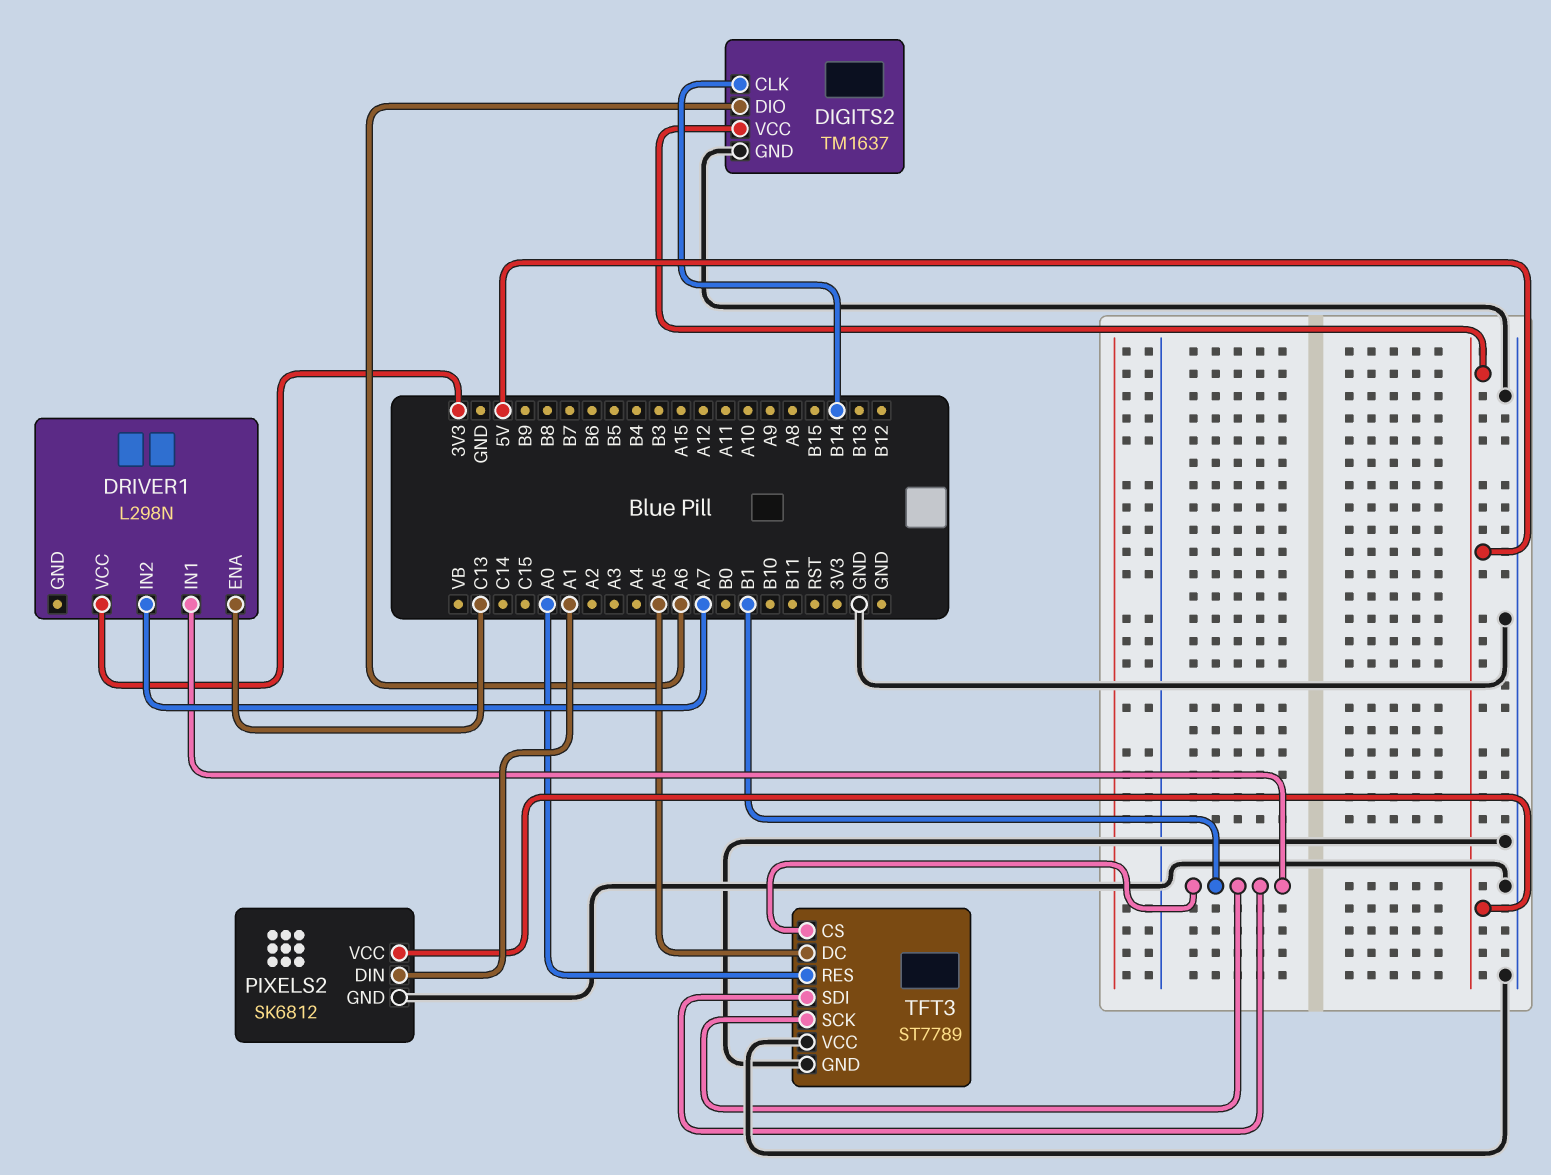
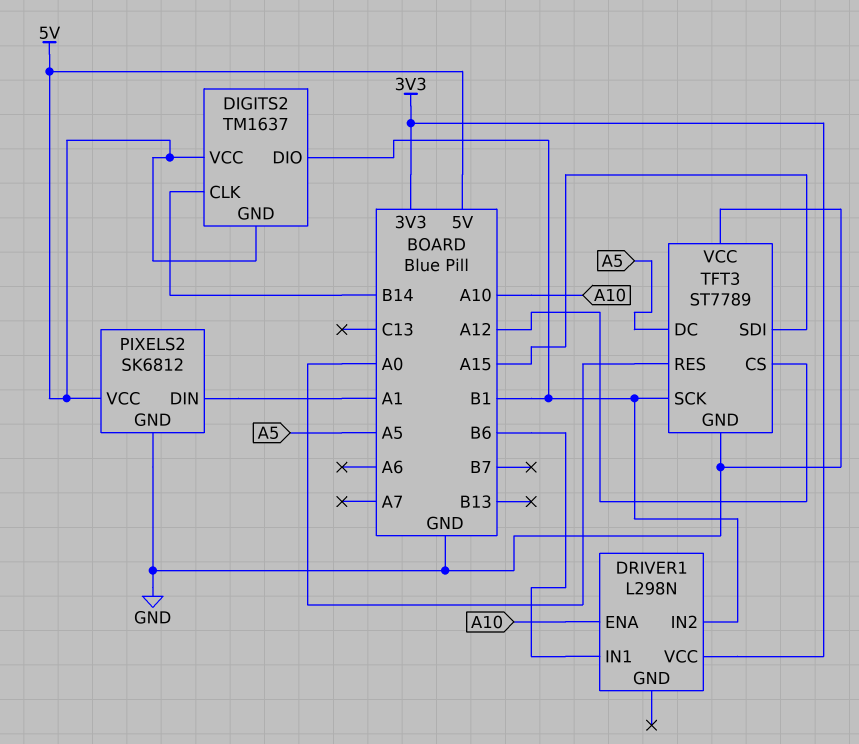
DIGITS2 pin DIO: A6 -> B1
DIGITS2 pin GND: GND -> 5V
DRIVER1 pin ENA: C13 -> A10
DRIVER1 pin IN1: B1 -> B6
DRIVER1 pin IN2: A7 -> B1
TFT3 pin CS: B1 -> A12
TFT3 pin SDI: B1 -> A15

